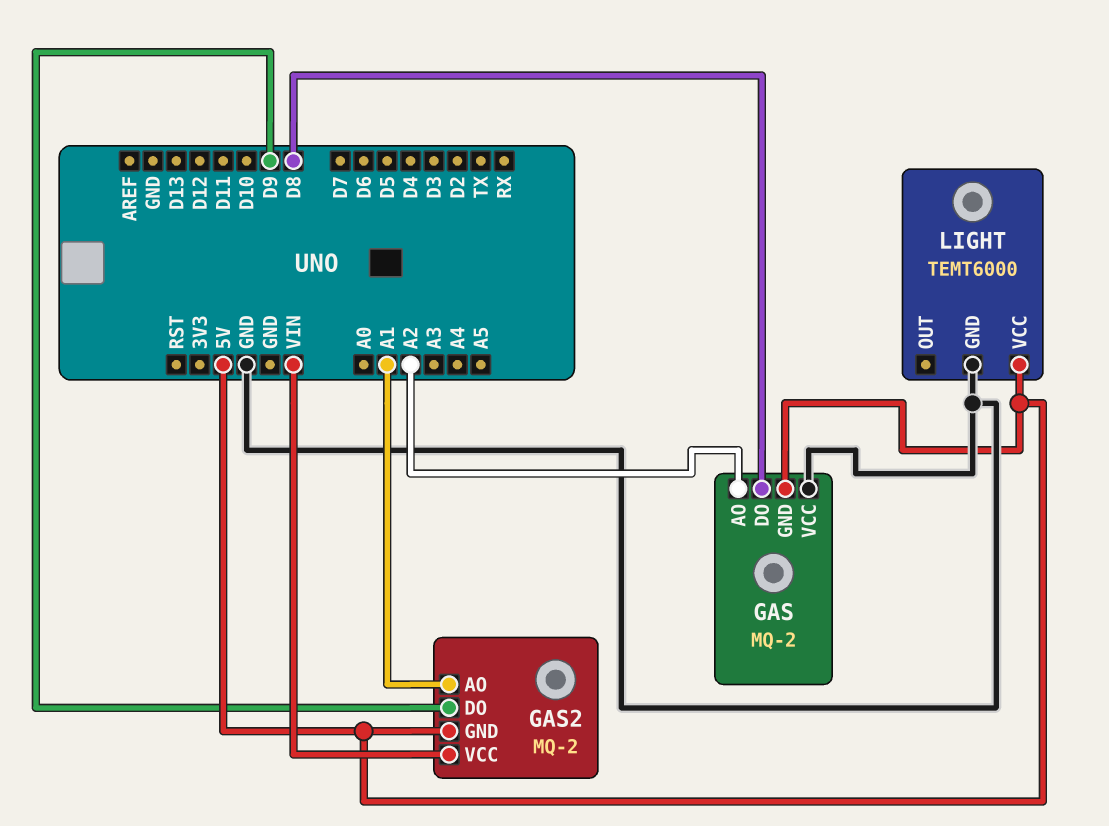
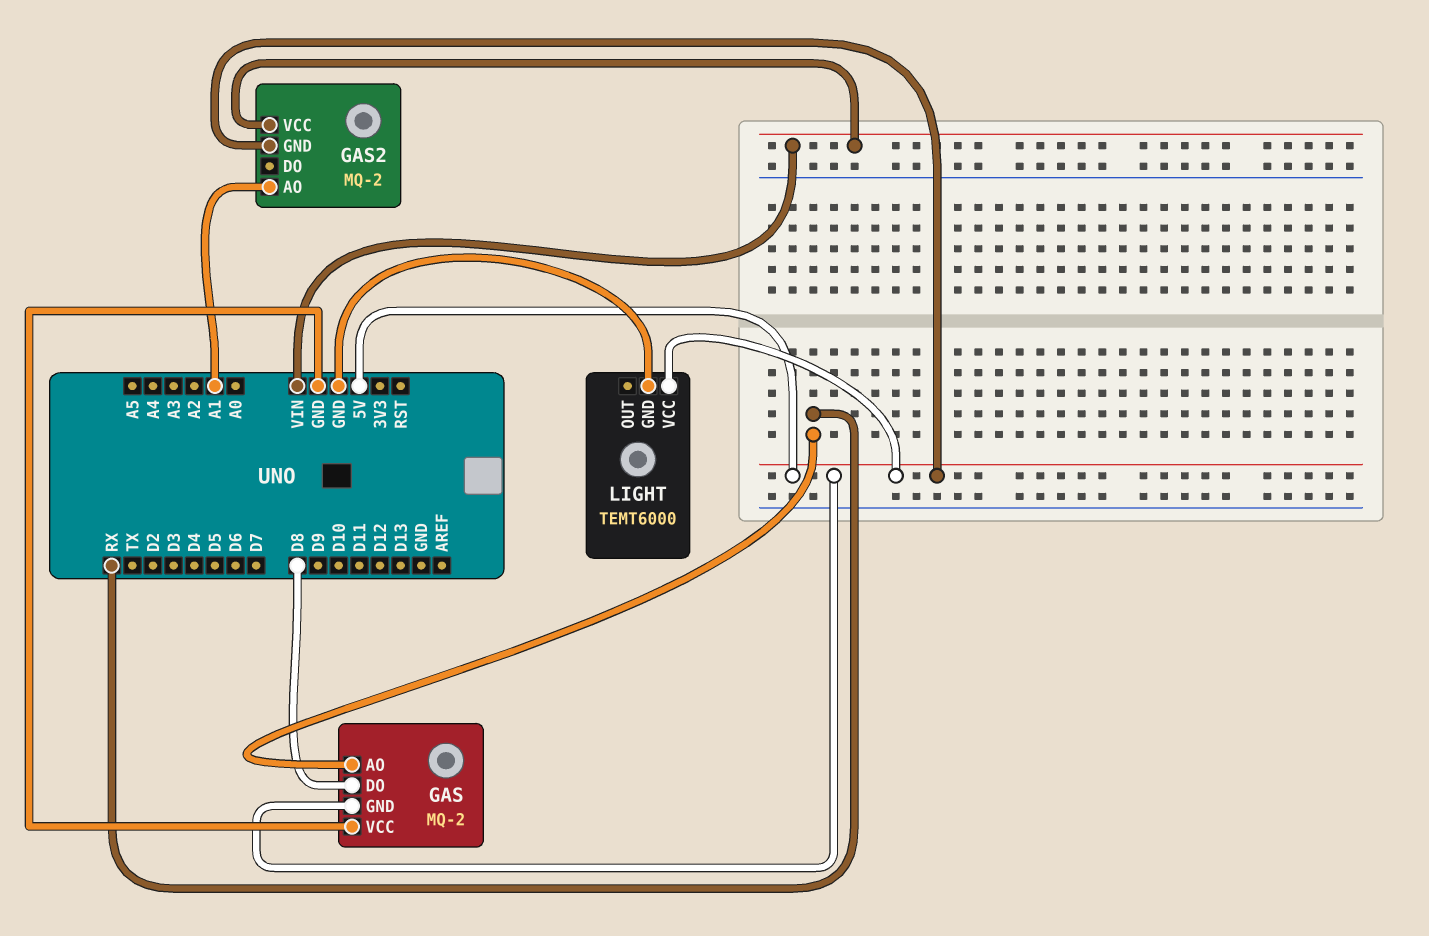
GAS pin AO: A2 -> RX
GAS2 pin DO: D9 -> none

